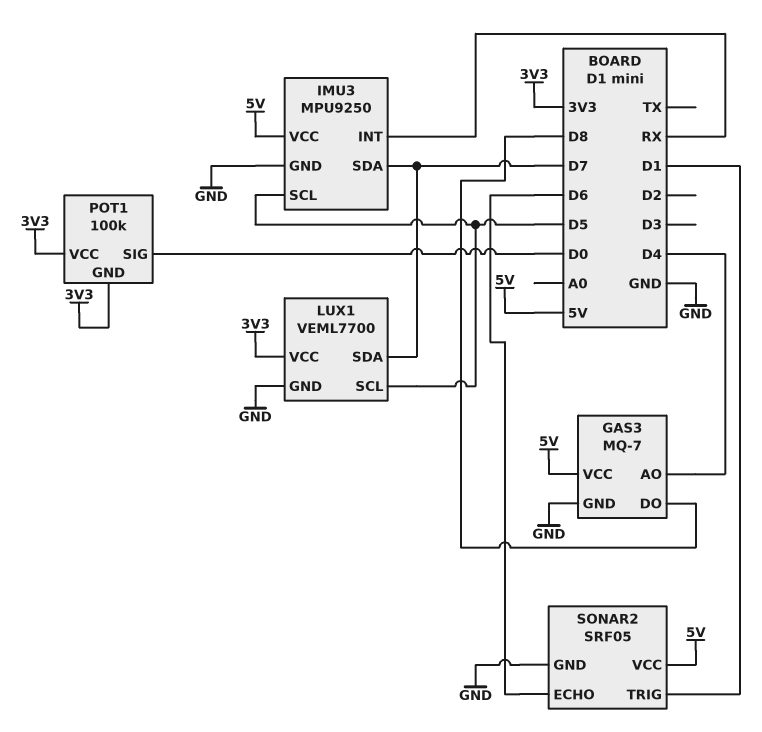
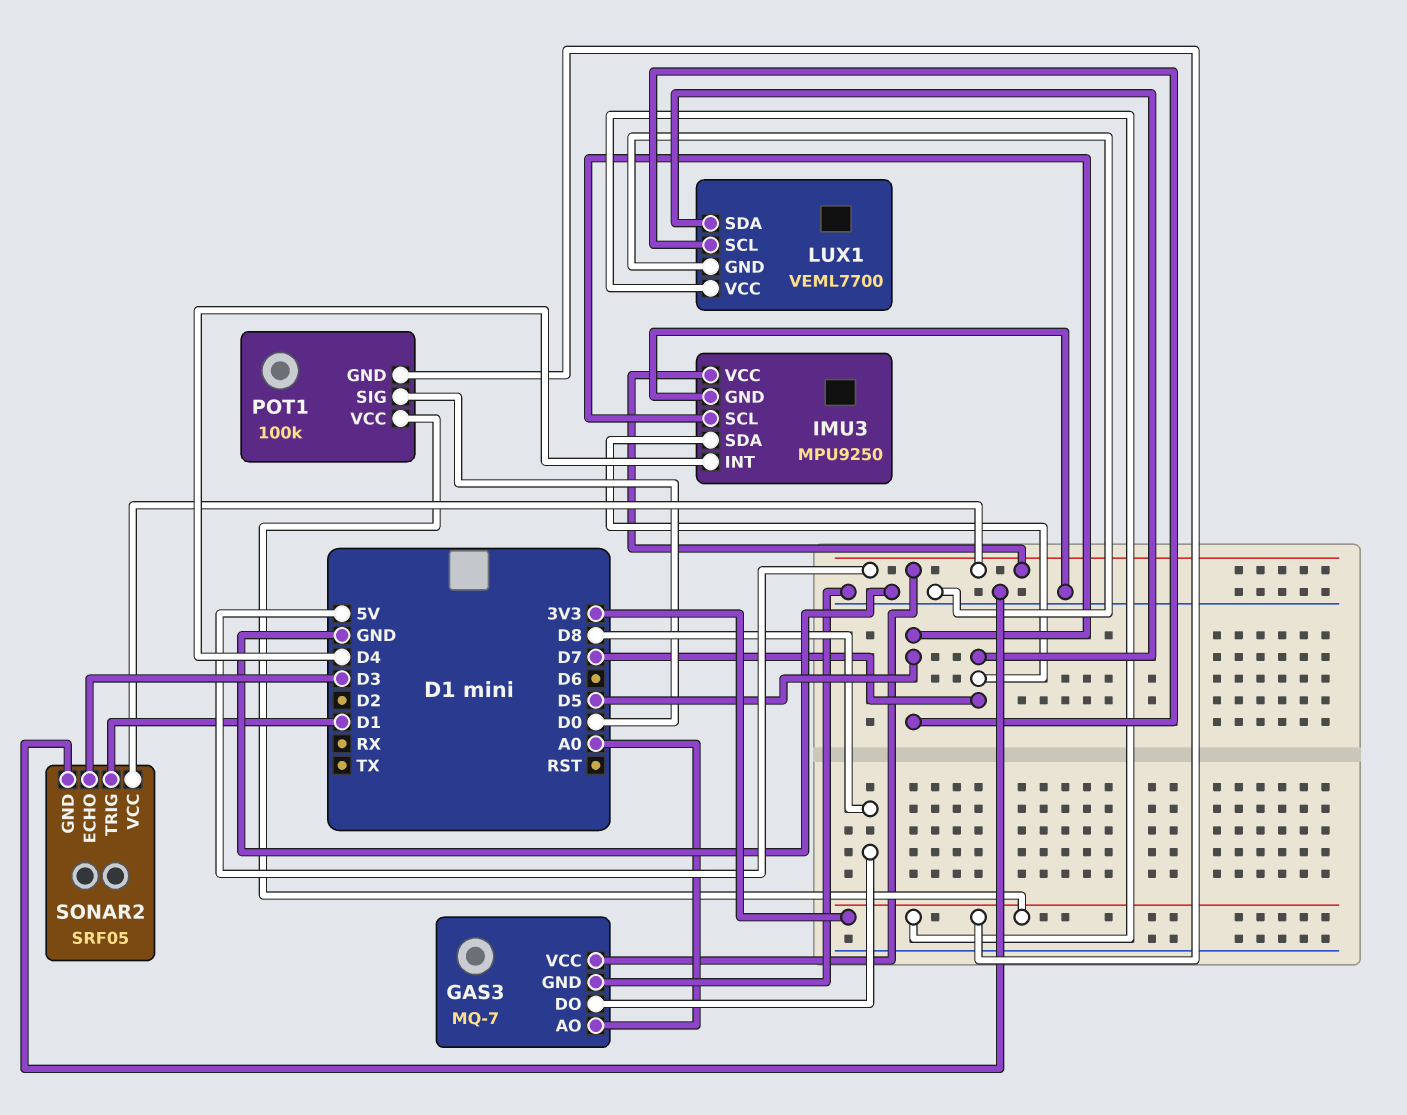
GAS3 pin AO: D4 -> A0
IMU3 pin INT: RX -> D4
SONAR2 pin ECHO: D6 -> D3

